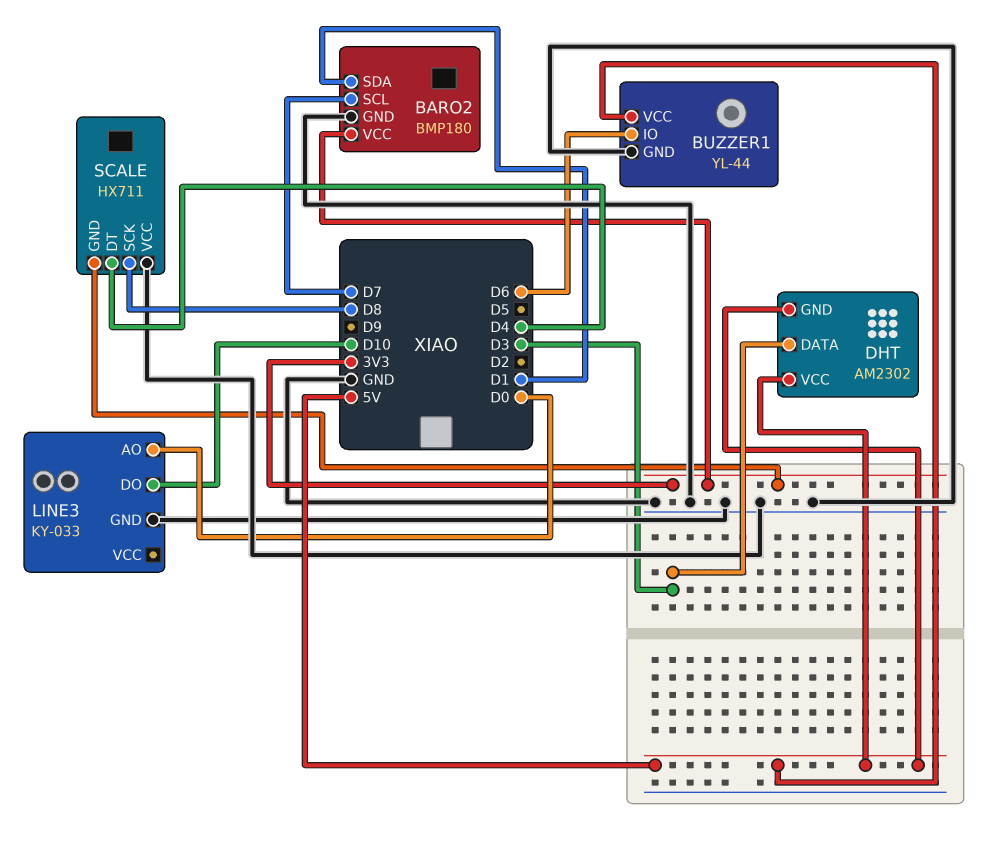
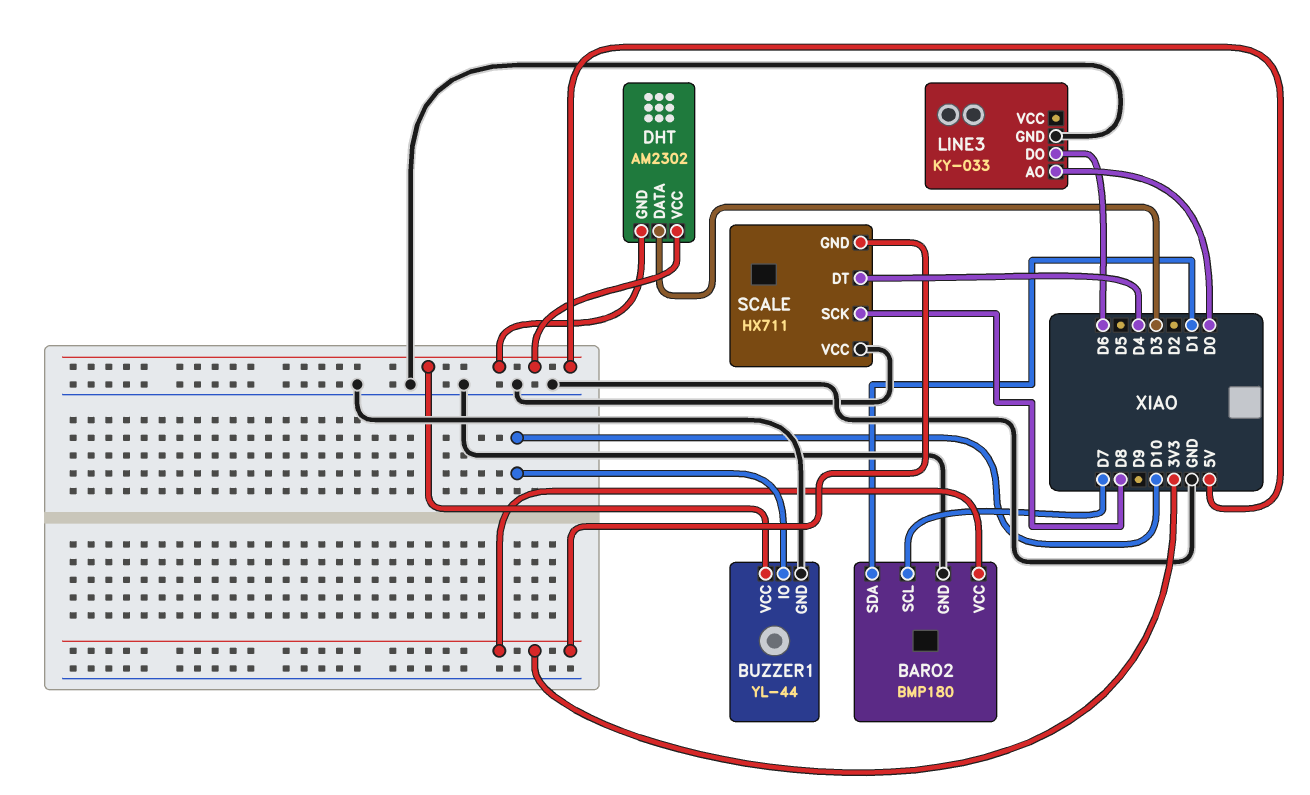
BUZZER1 pin IO: D6 -> D10
LINE3 pin DO: D10 -> D6

